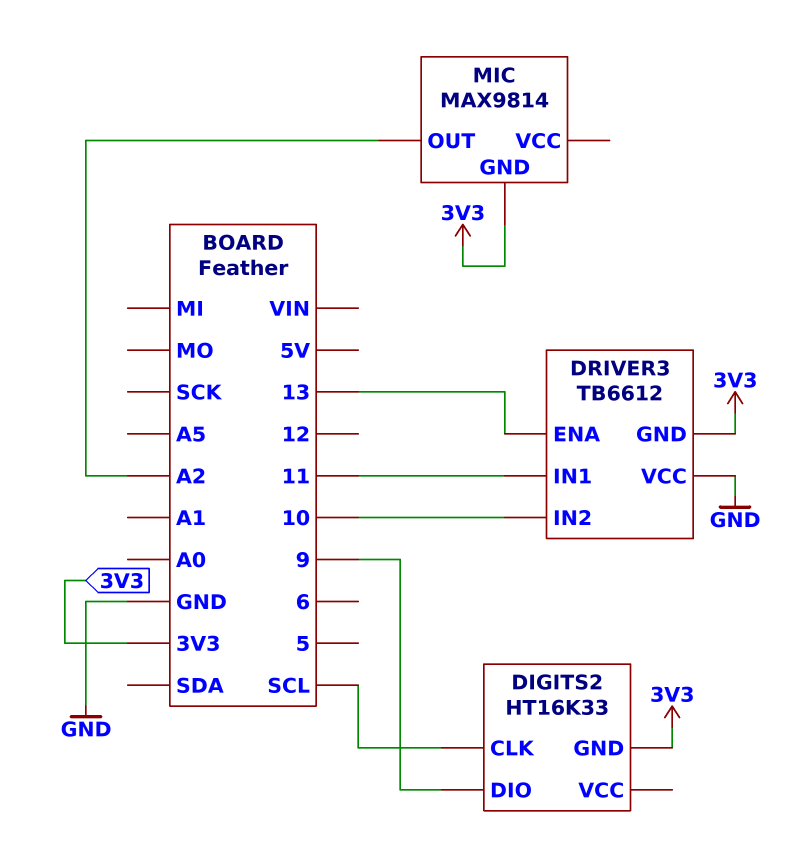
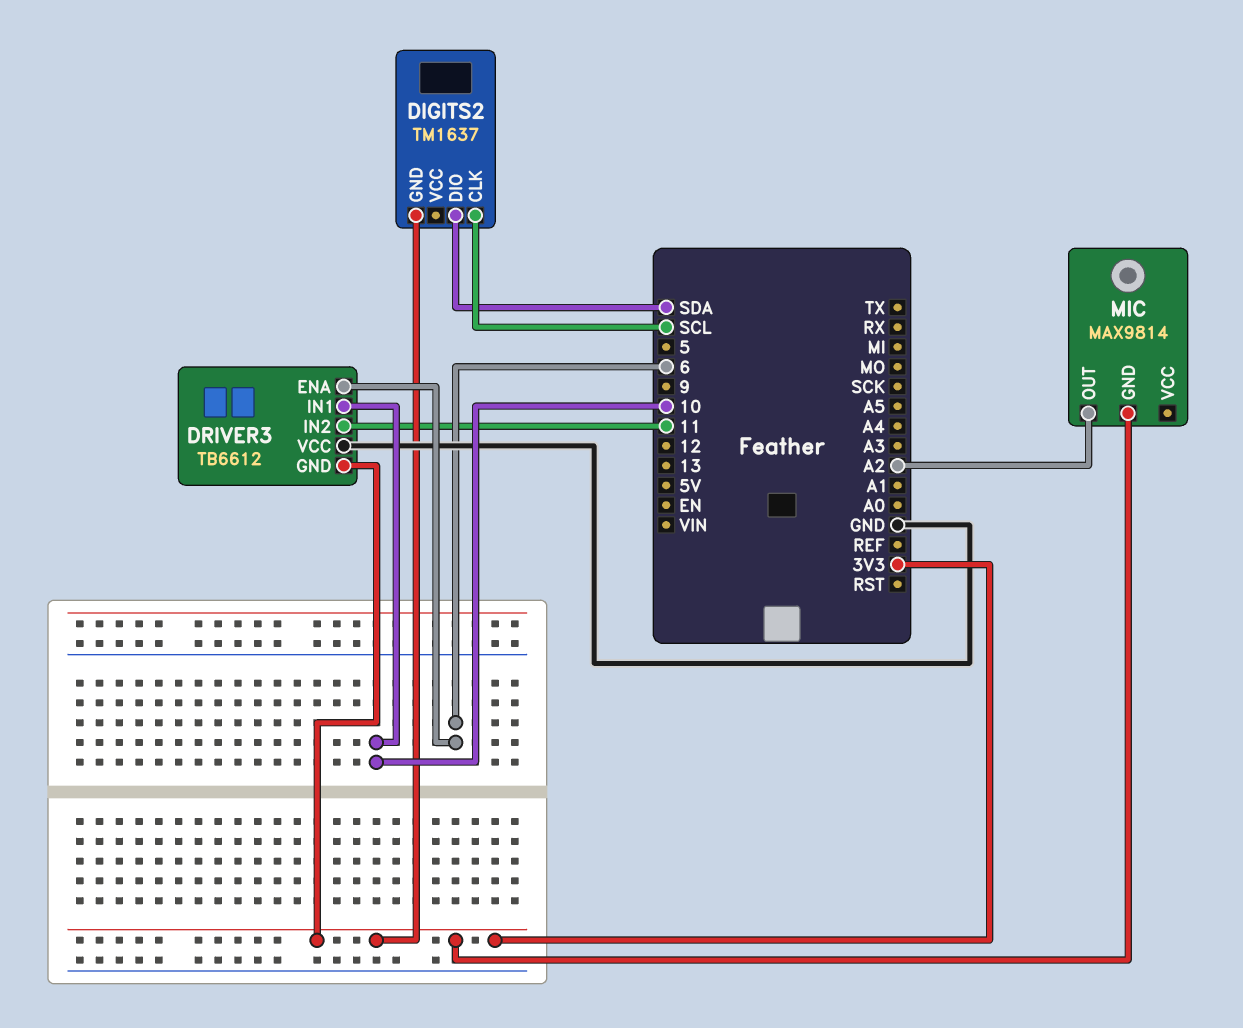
DIGITS2: HT16K33 -> TM1637
DIGITS2 pin DIO: 9 -> SDA
DRIVER3 pin ENA: 13 -> 6
DRIVER3 pin IN1: 11 -> 10
DRIVER3 pin IN2: 10 -> 11

